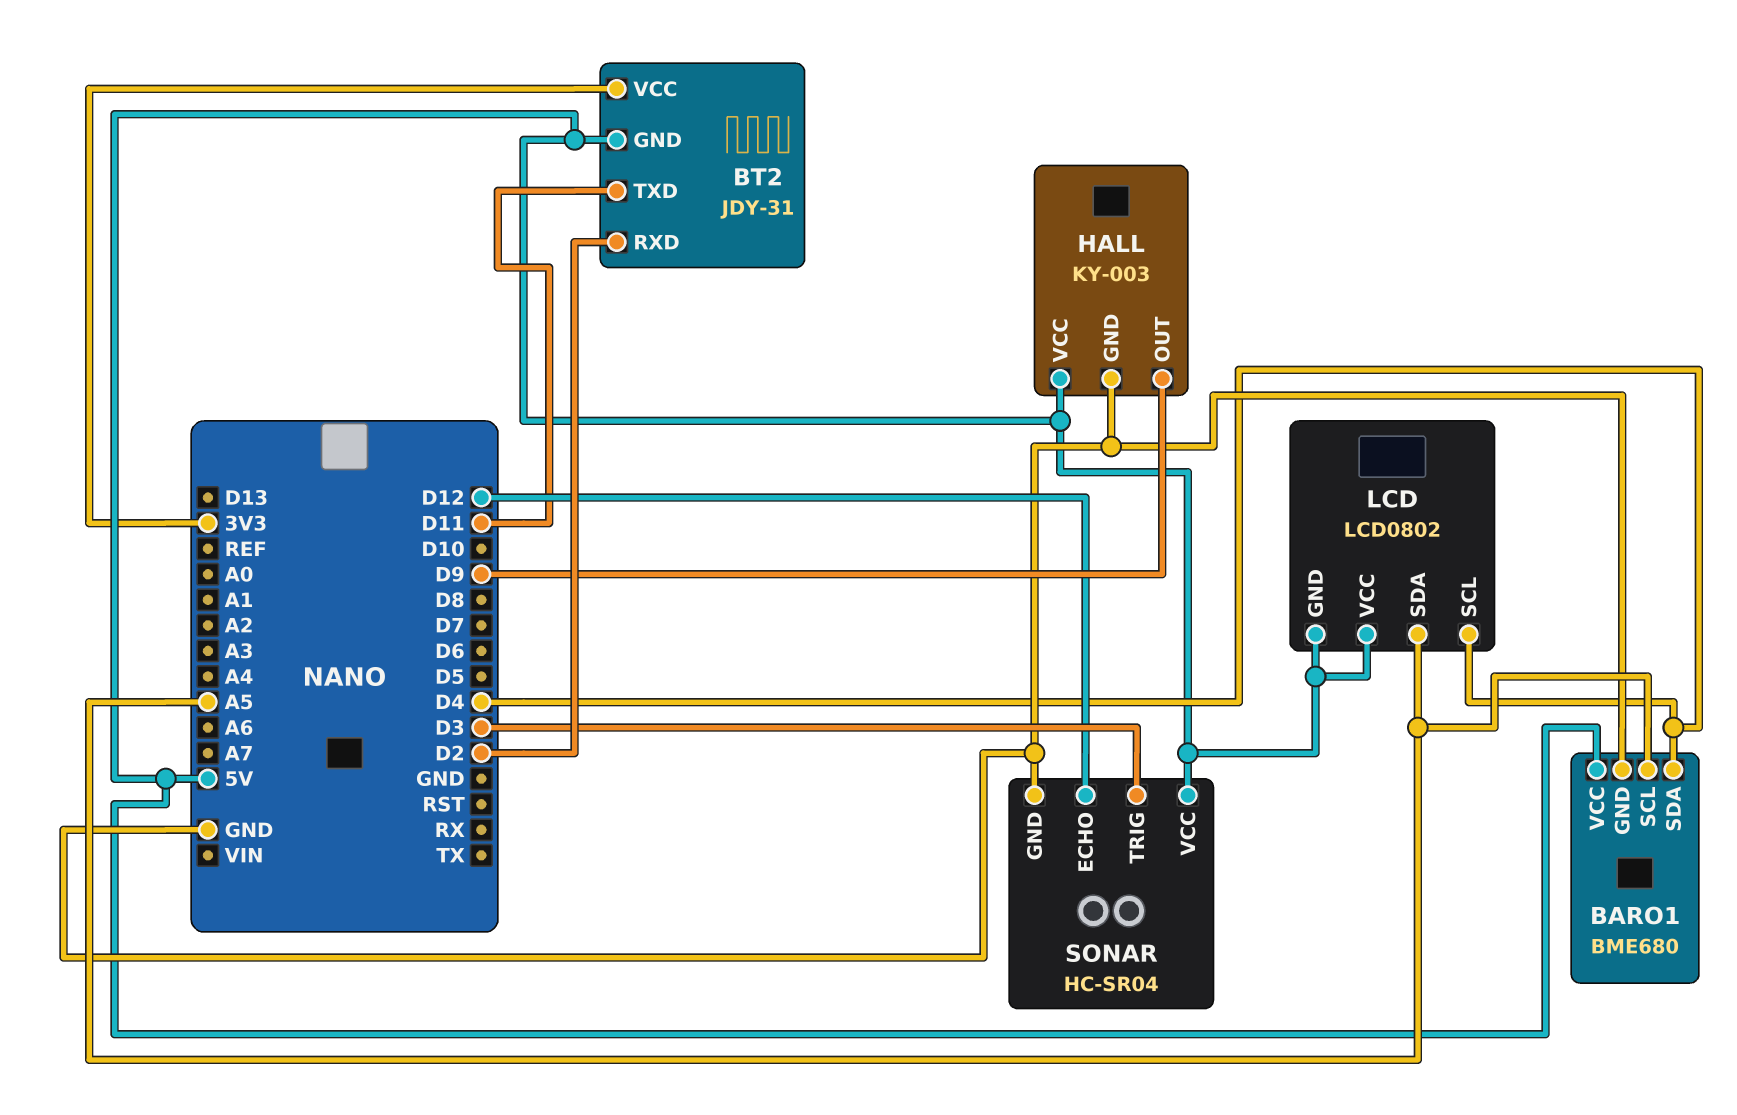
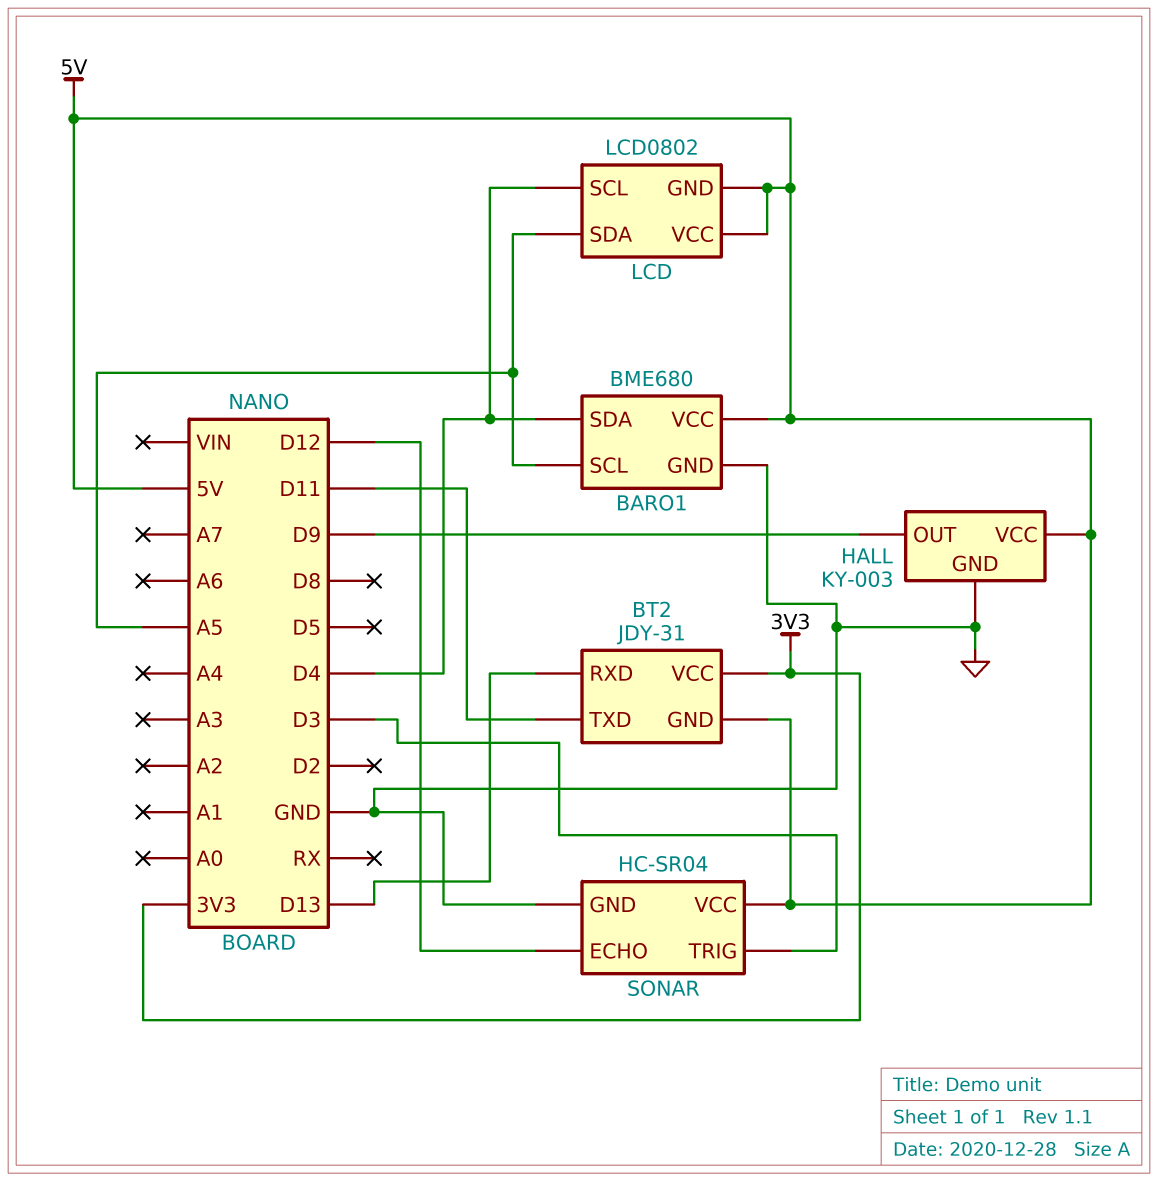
BT2 pin RXD: D2 -> D13

